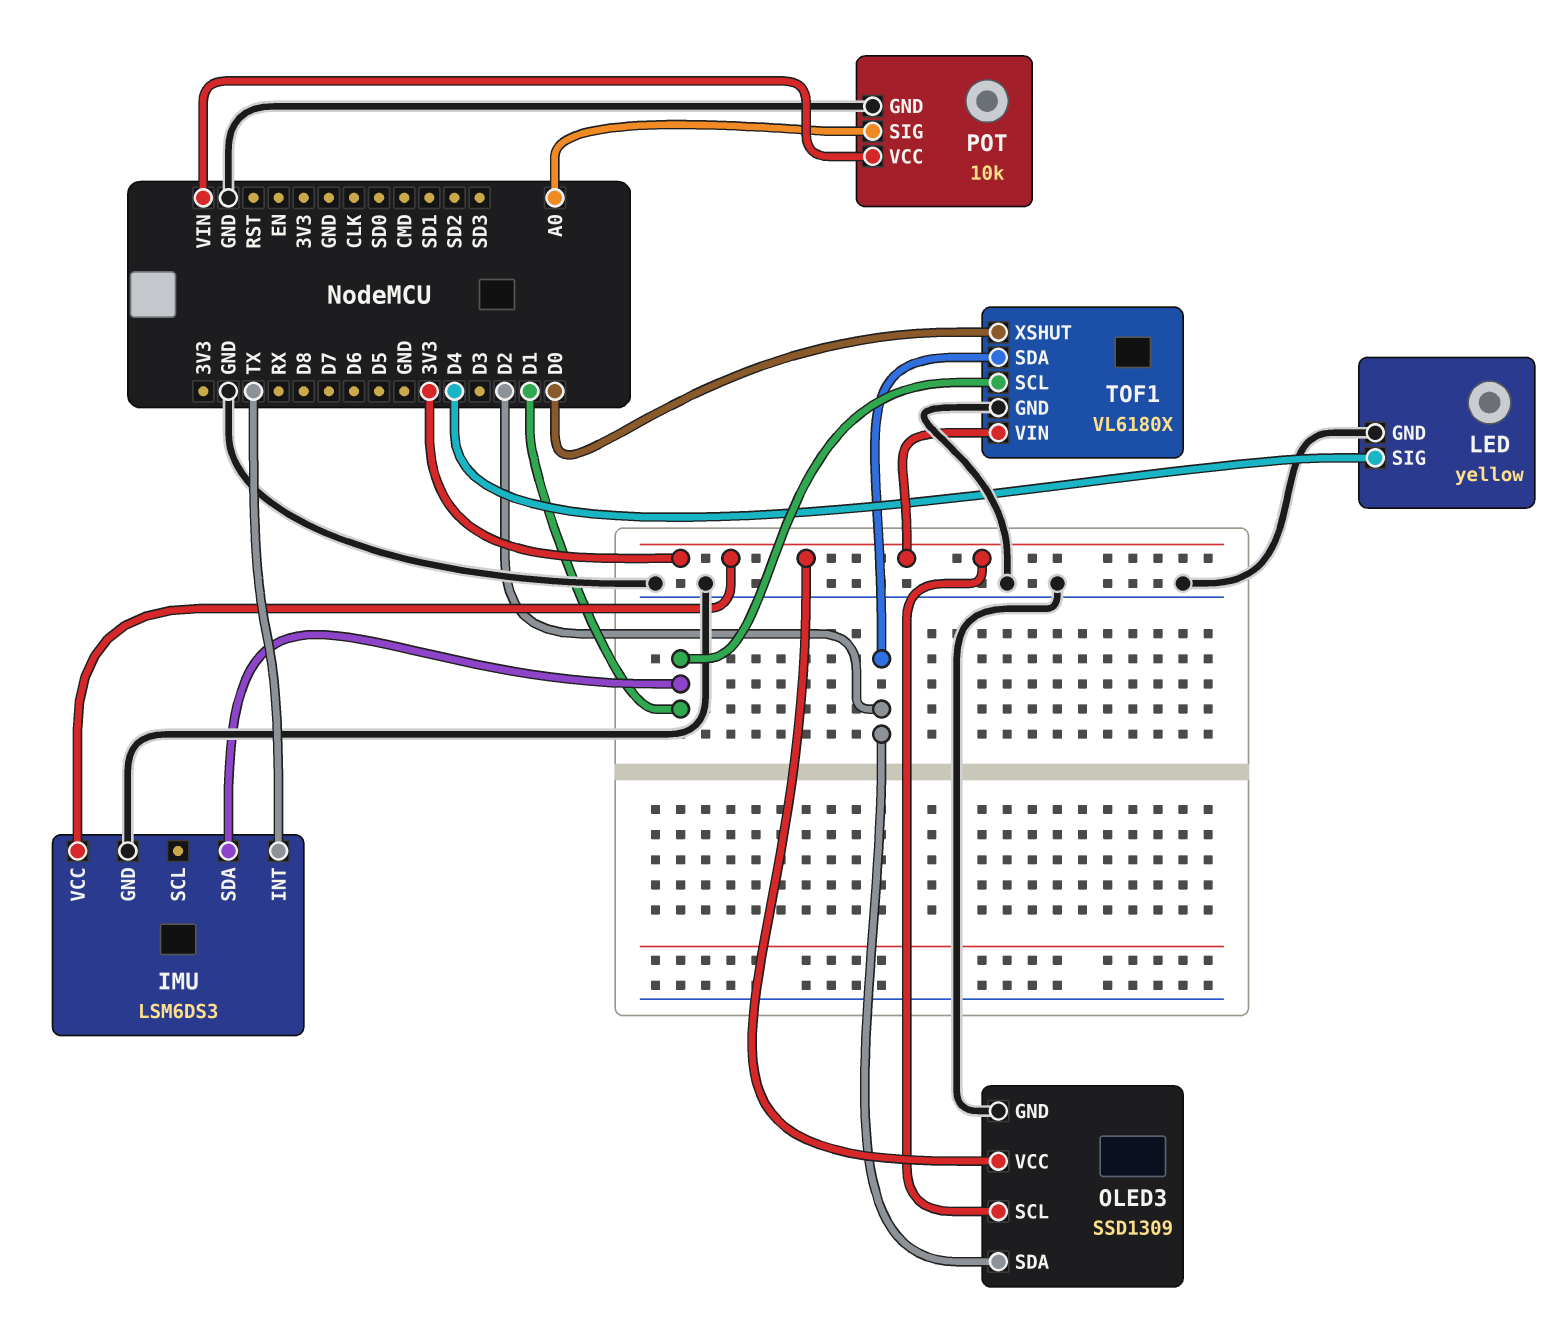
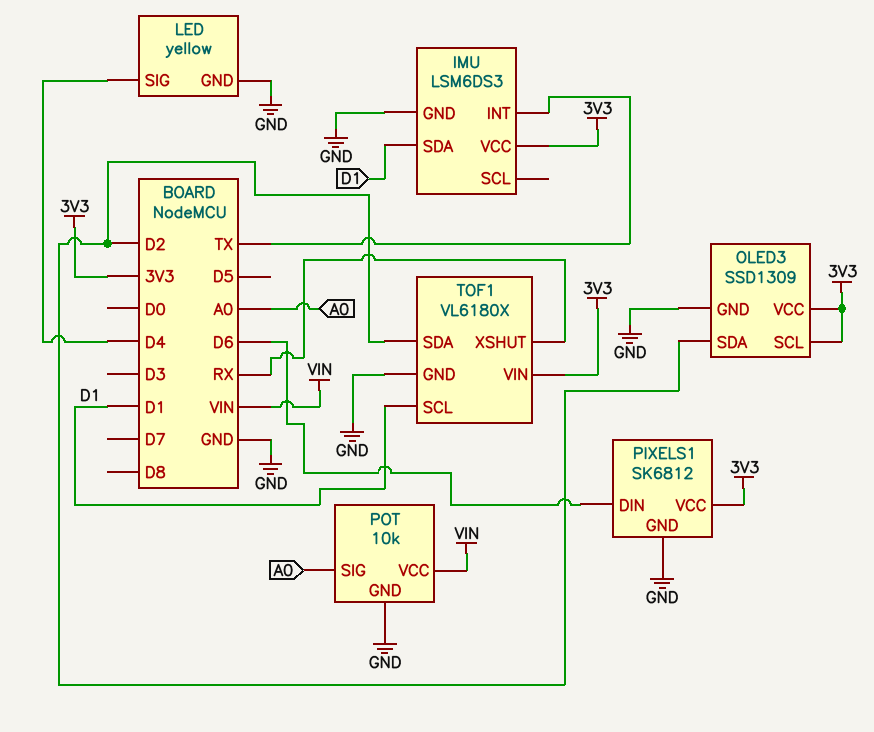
PIXELS1: none -> SK6812
PIXELS1 pin DIN: none -> D6
PIXELS1 pin GND: none -> GND
PIXELS1 pin VCC: none -> 3V3
TOF1 pin XSHUT: D0 -> RX

